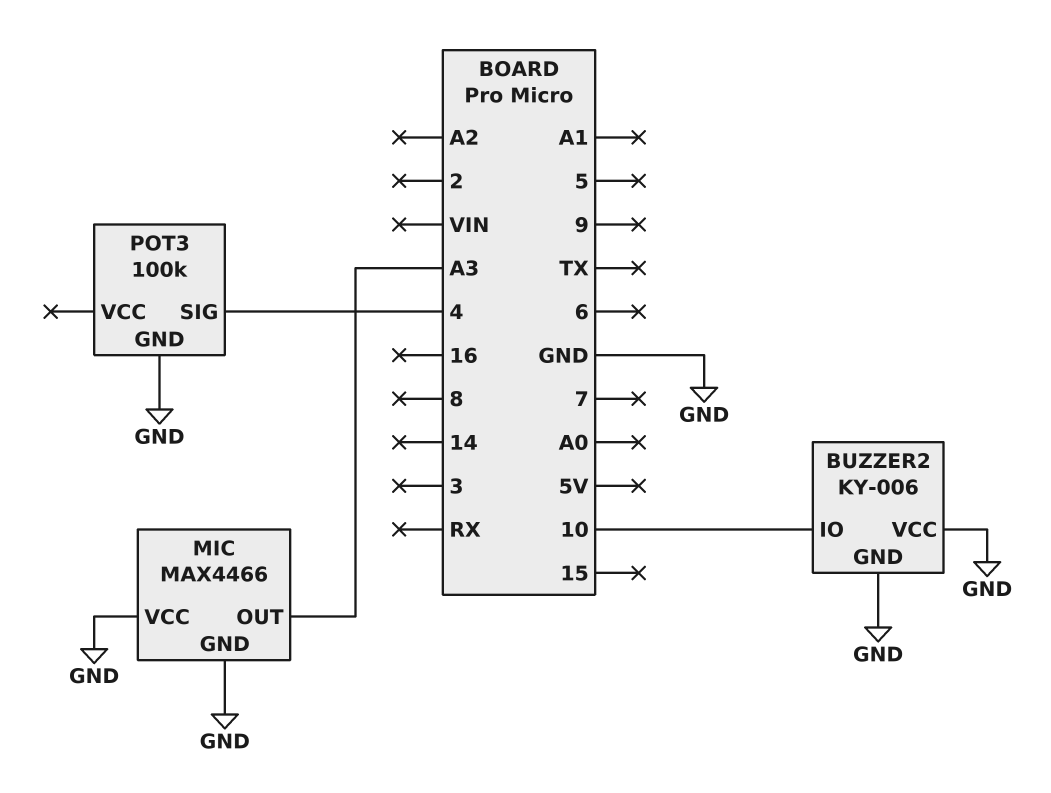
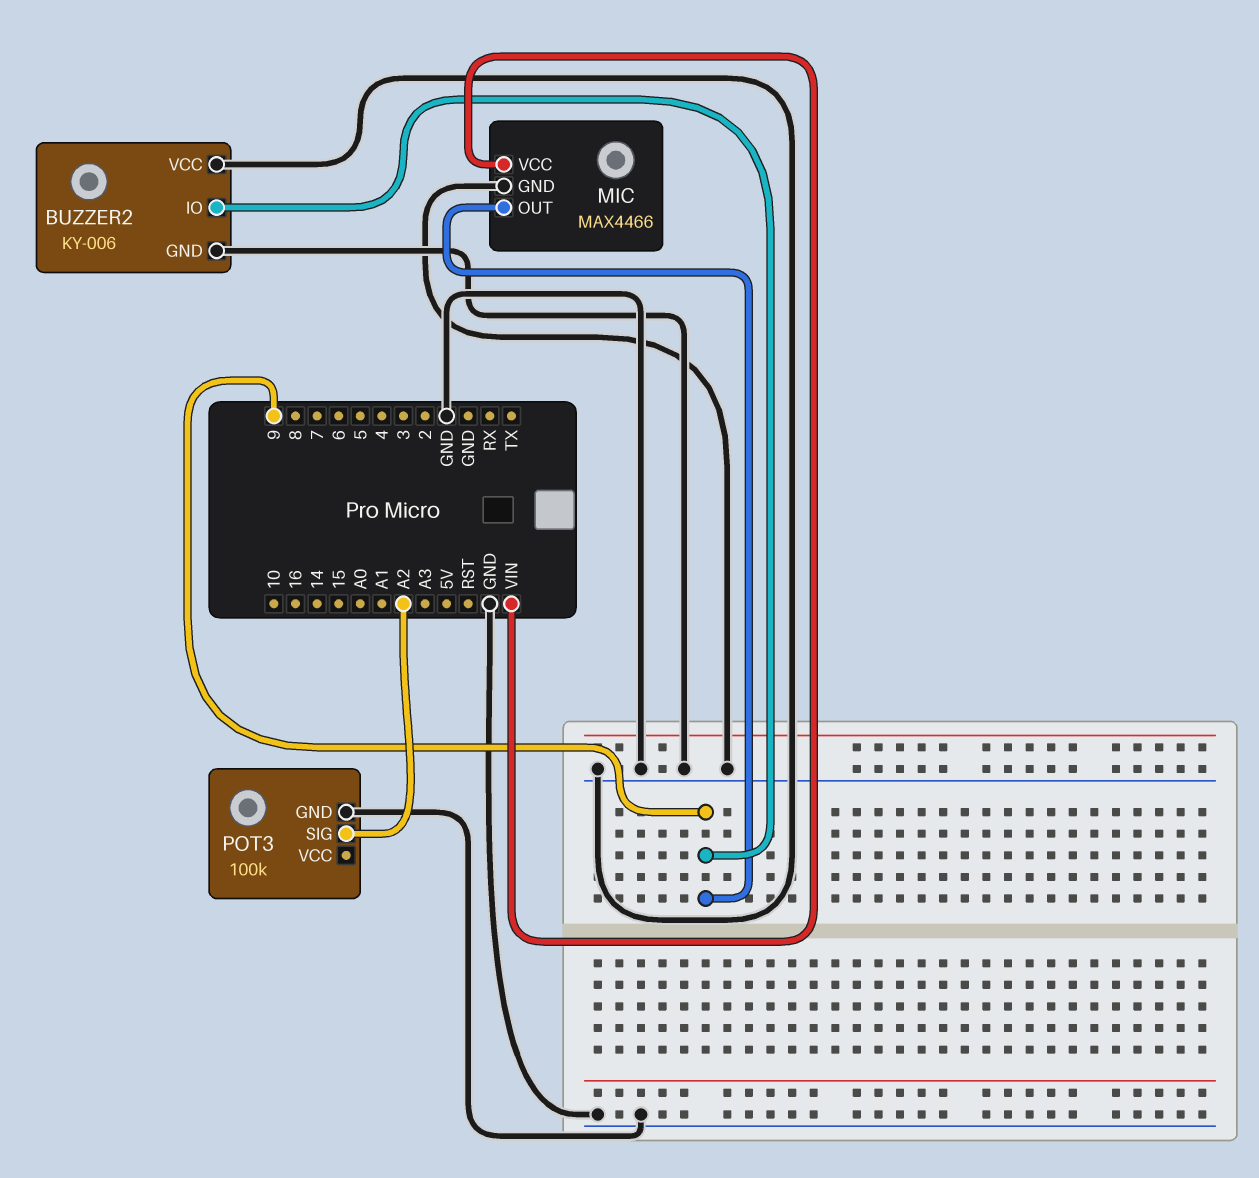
BUZZER2 pin IO: 10 -> 9
MIC pin OUT: A3 -> 9
MIC pin VCC: GND -> VIN
POT3 pin SIG: 4 -> A2

